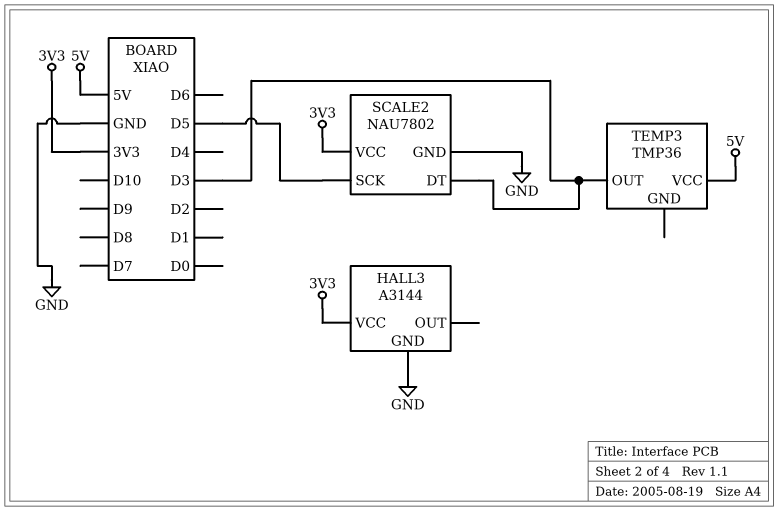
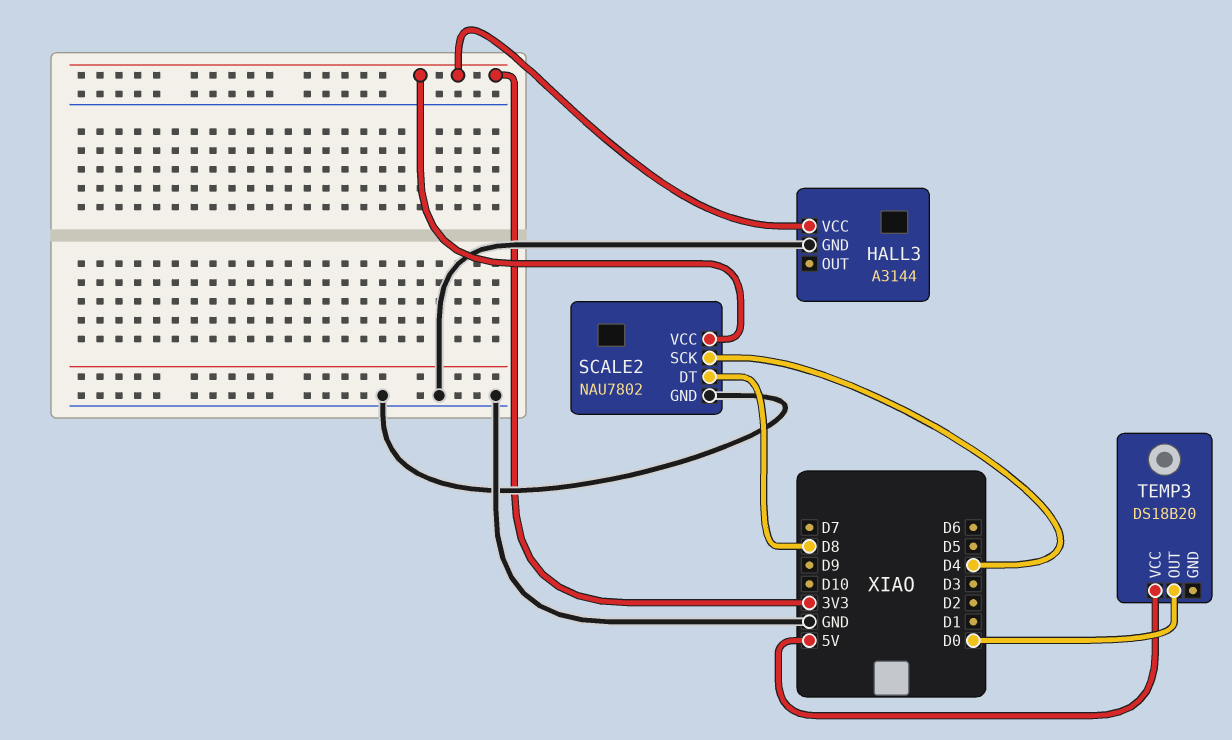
SCALE2 pin DT: D3 -> D8
SCALE2 pin SCK: D5 -> D4
TEMP3: TMP36 -> DS18B20
TEMP3 pin OUT: D3 -> D0

